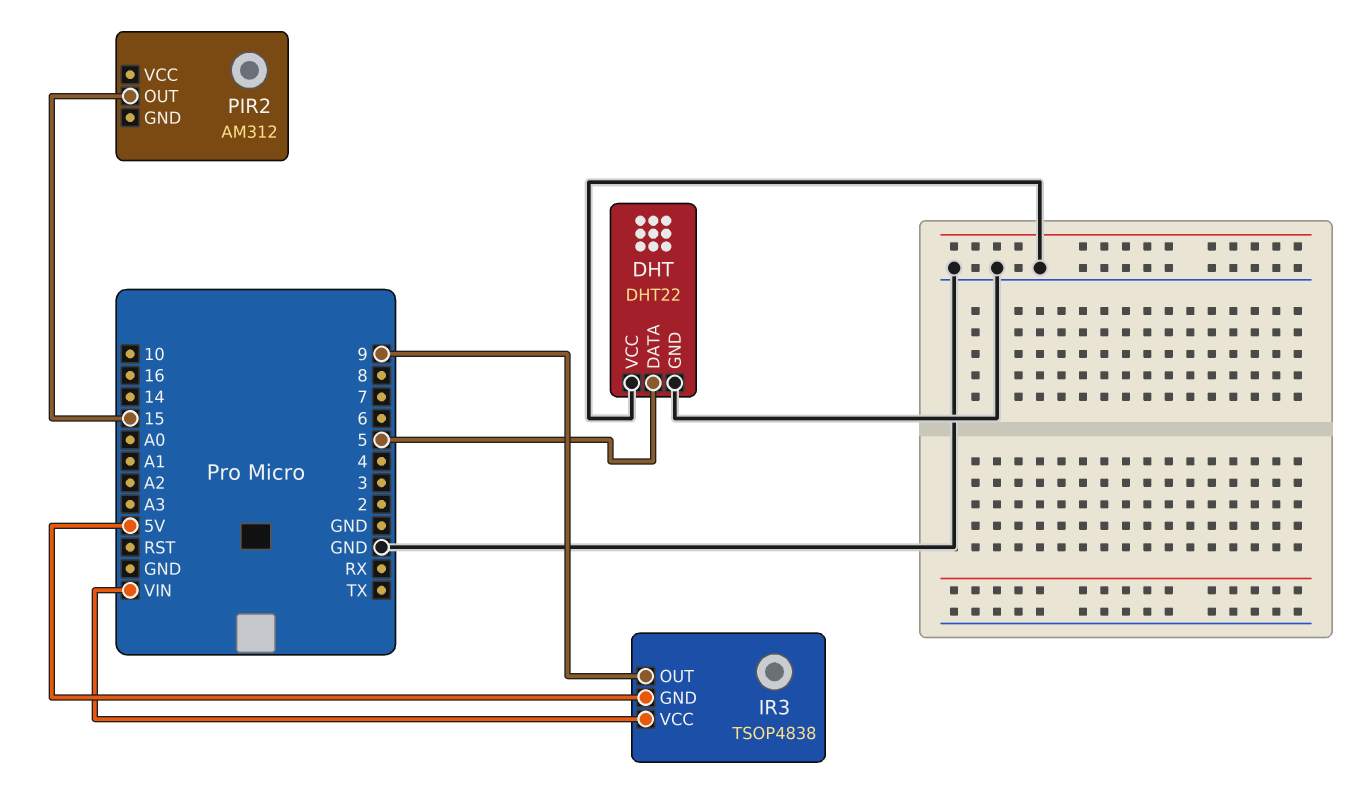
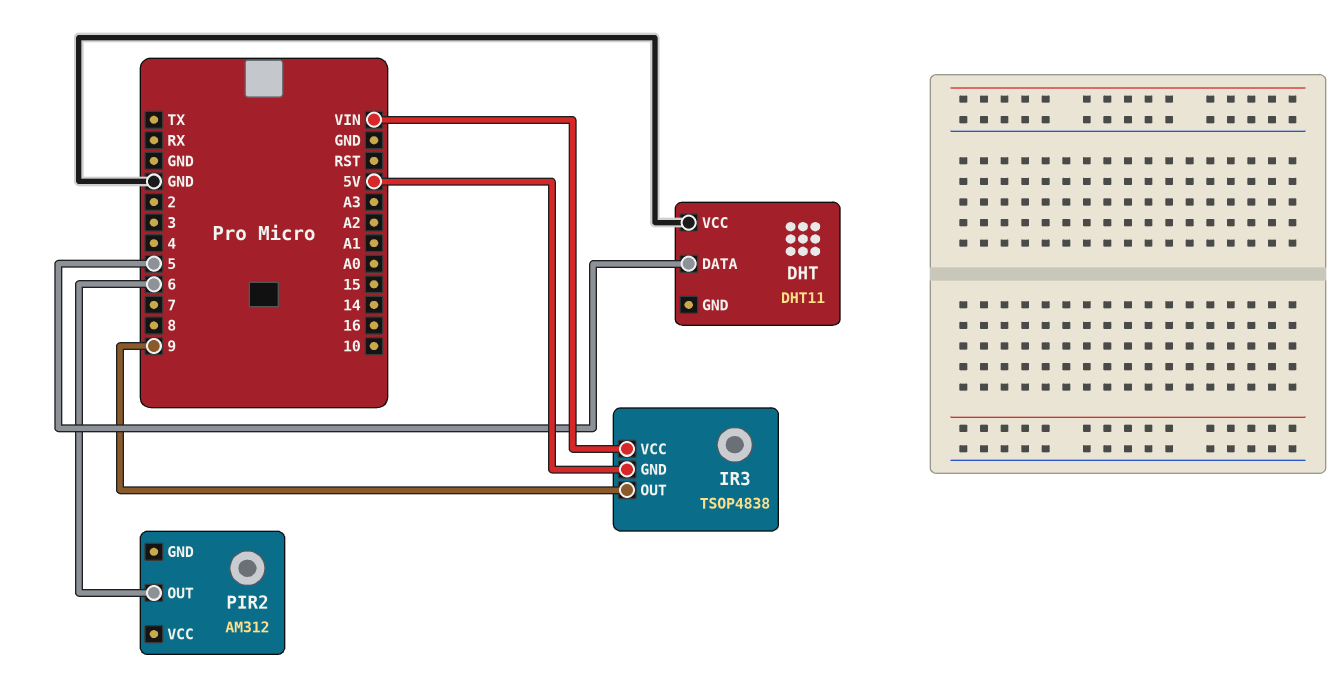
DHT: DHT22 -> DHT11
DHT pin GND: GND -> none
PIR2 pin OUT: 15 -> 6

